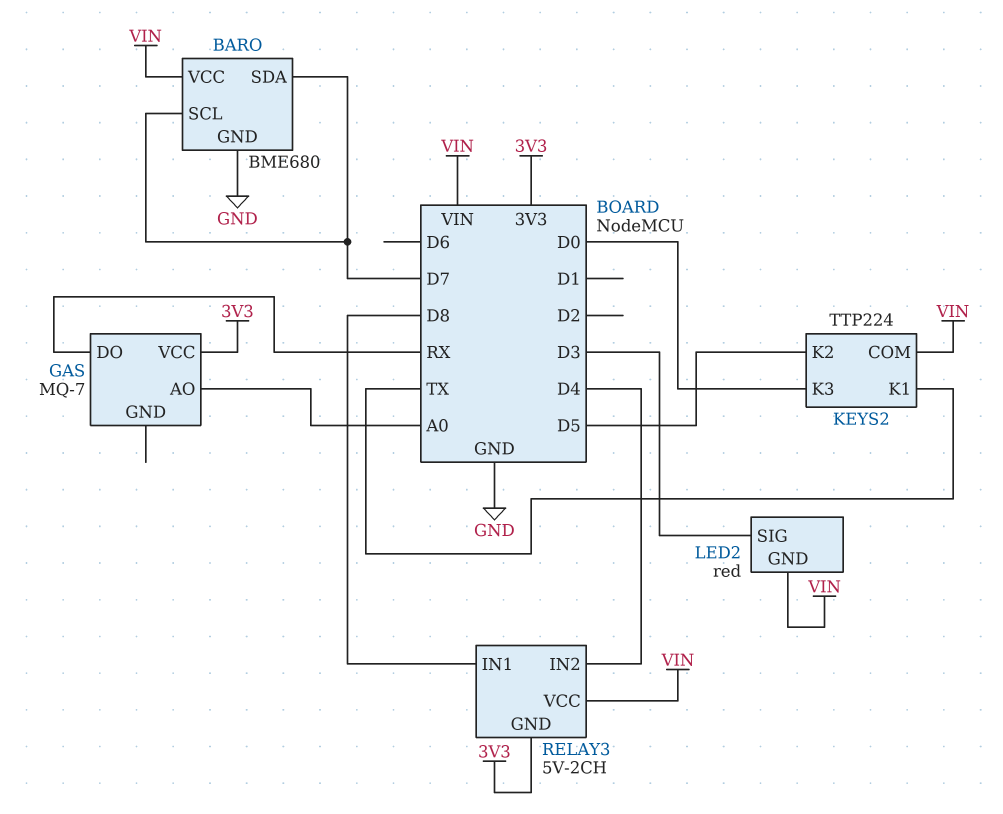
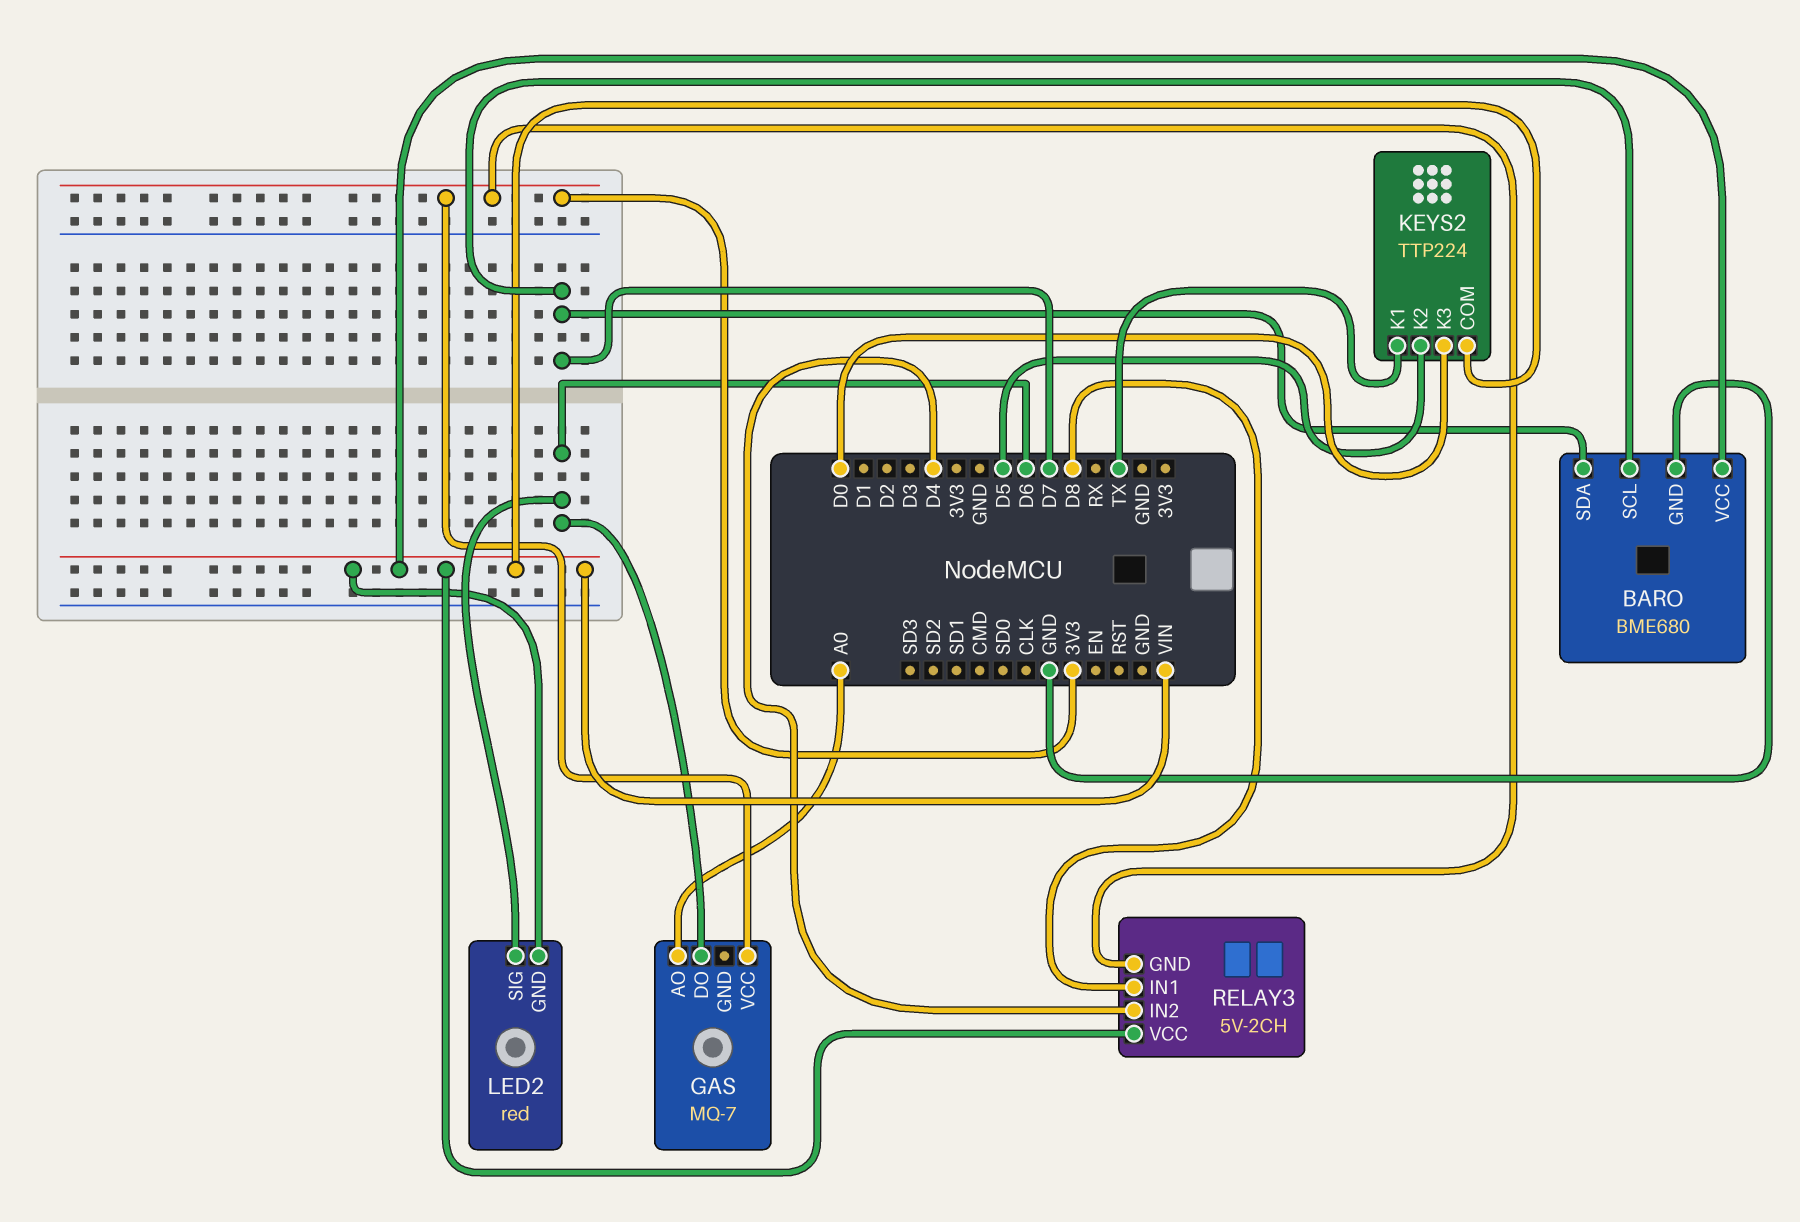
GAS pin DO: RX -> D6
LED2 pin SIG: D3 -> D6

